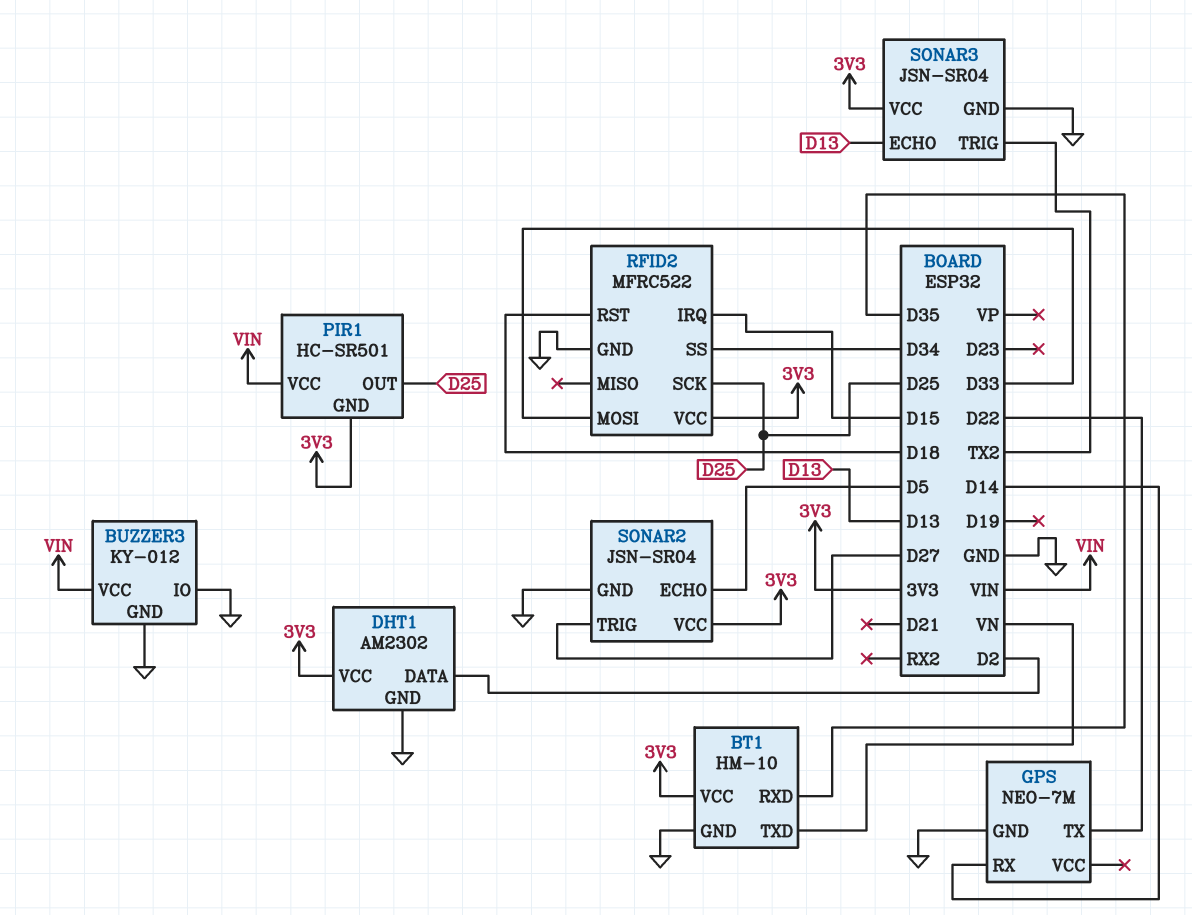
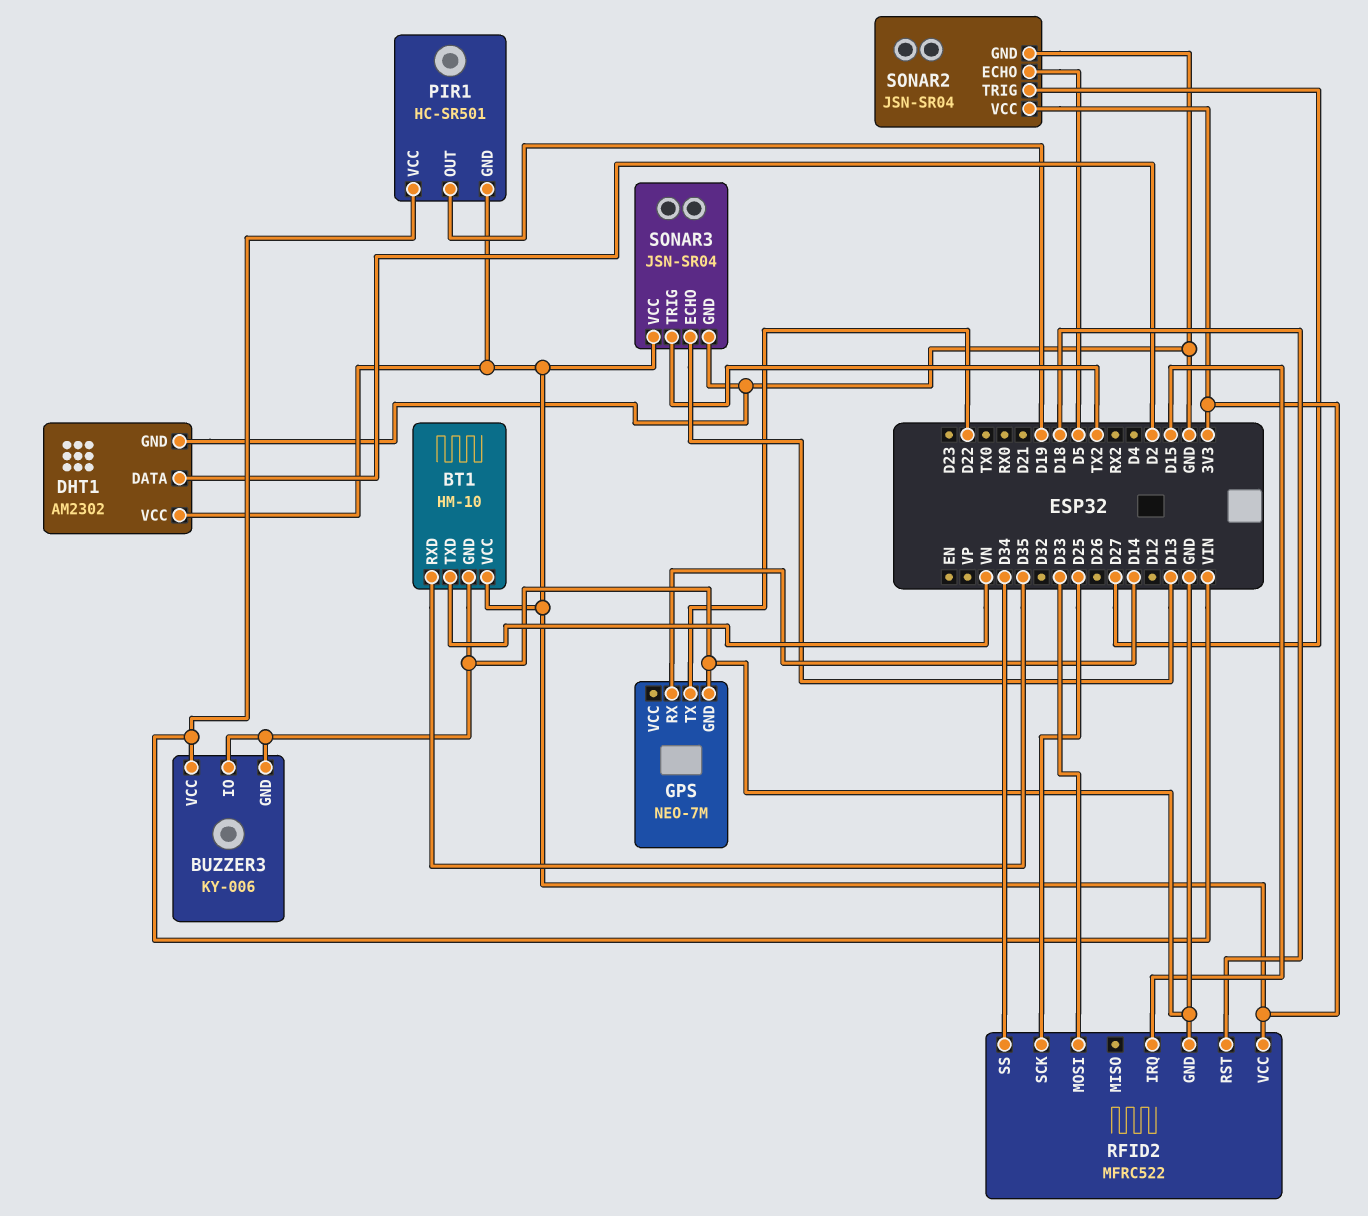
BUZZER3: KY-012 -> KY-006
PIR1 pin OUT: D25 -> D19

